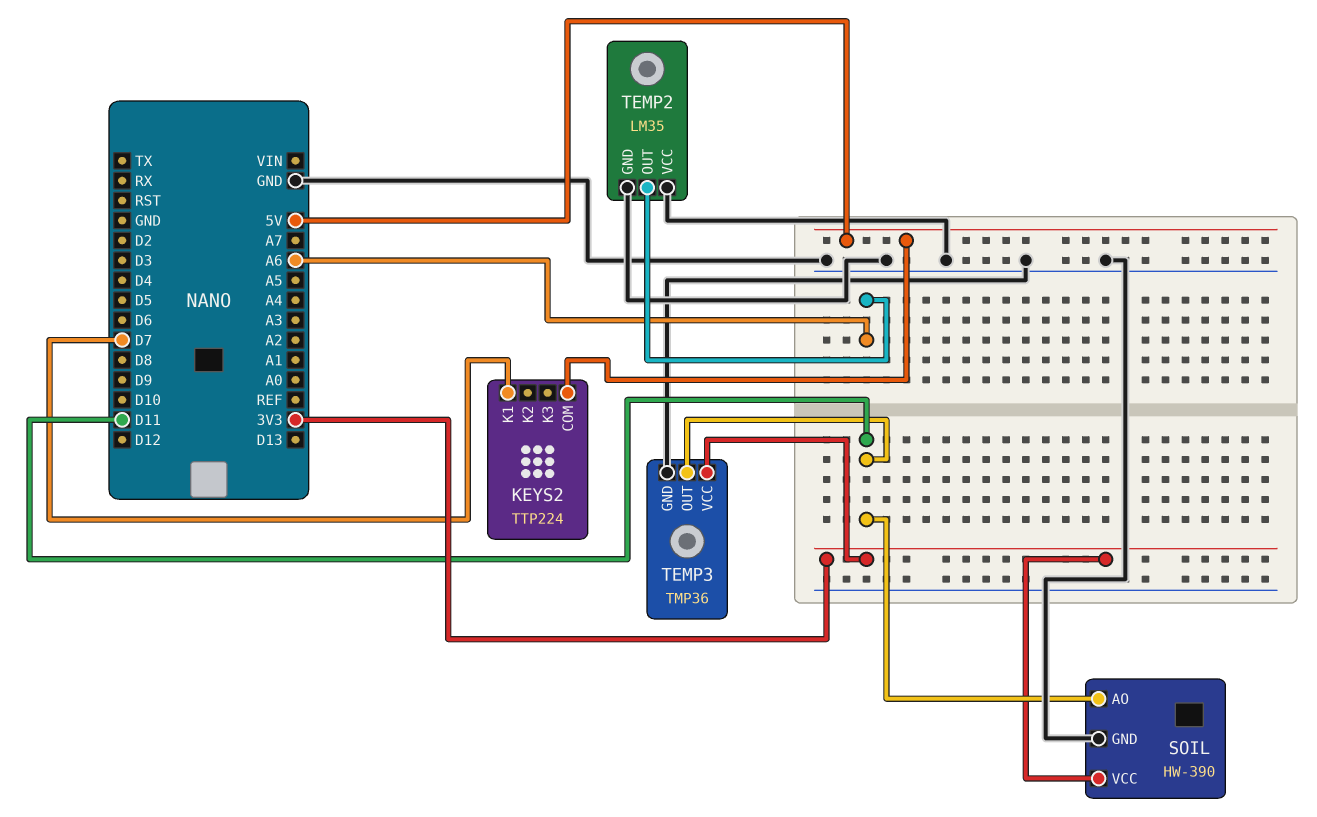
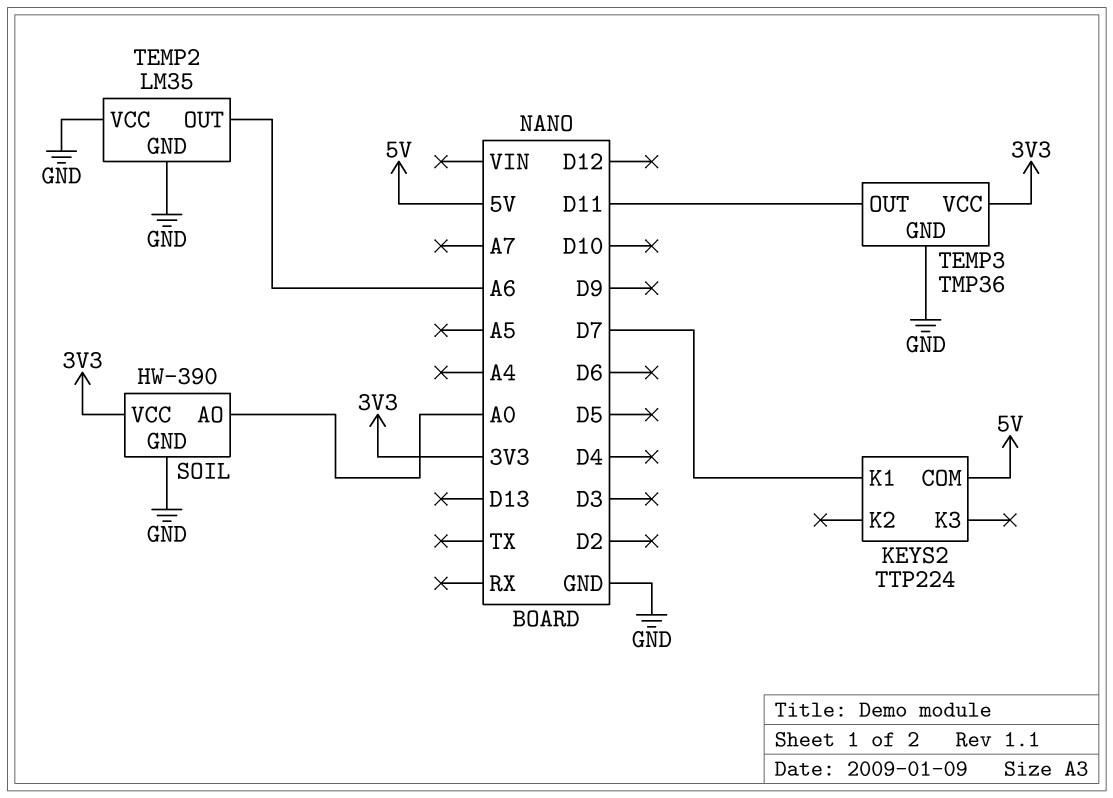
SOIL pin AO: D11 -> A0

